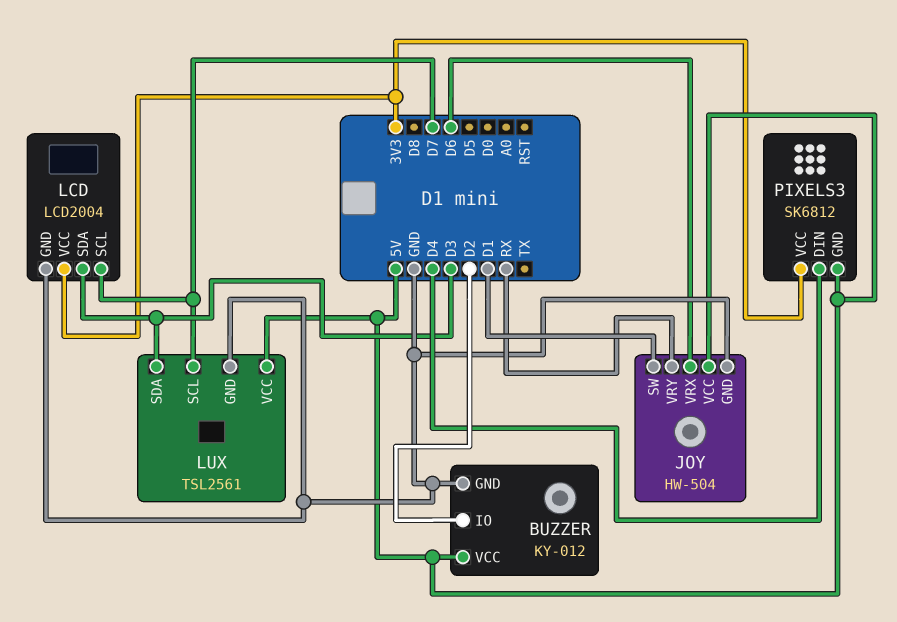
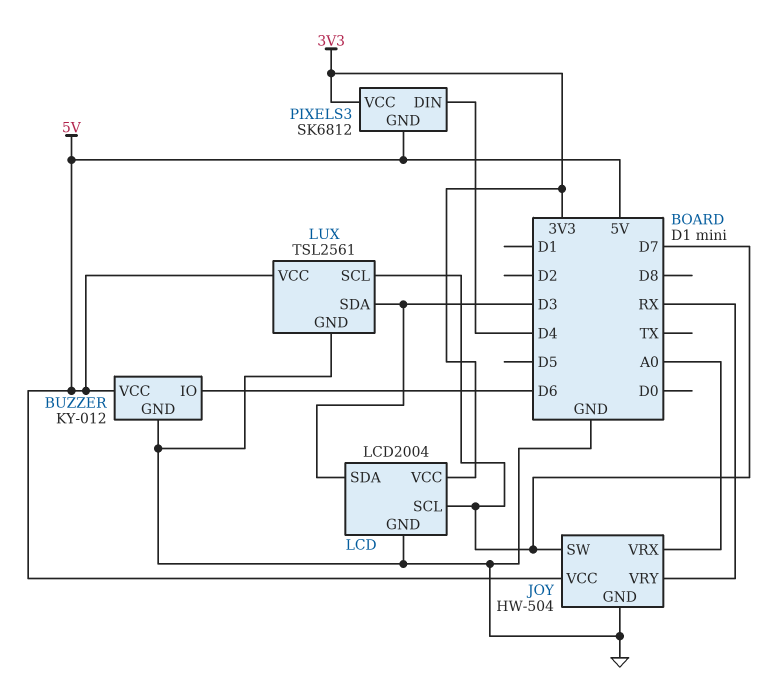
BUZZER pin IO: D2 -> D6
JOY pin SW: D1 -> D7
JOY pin VRX: D6 -> A0

